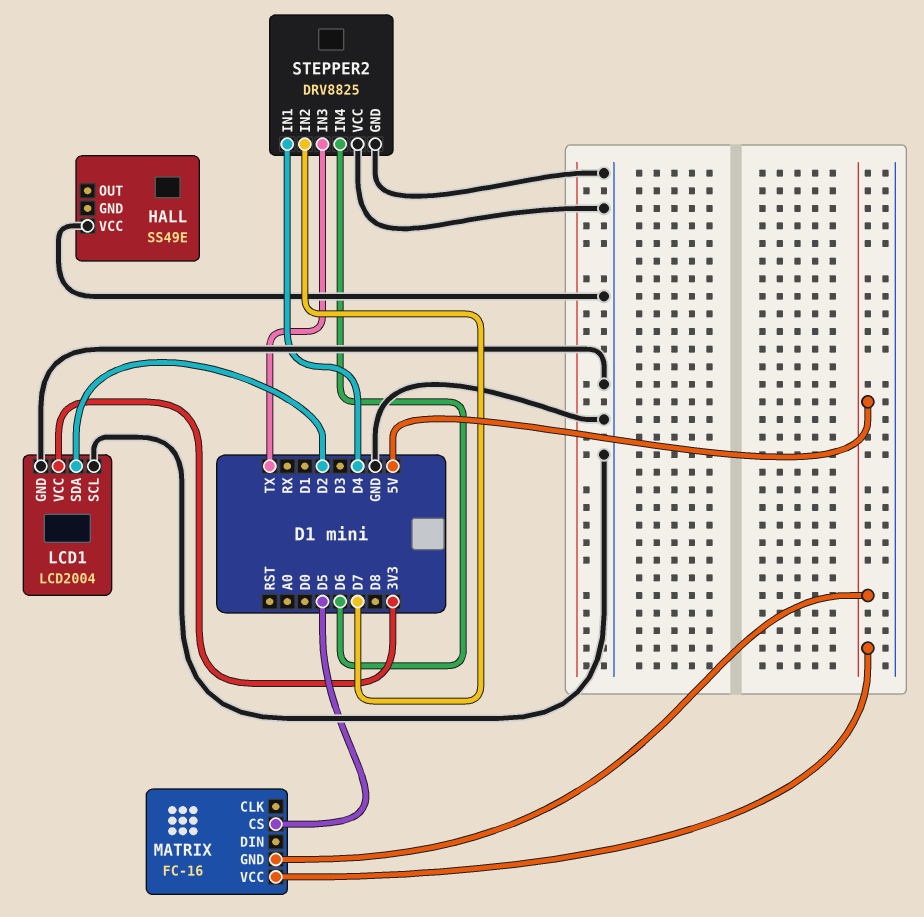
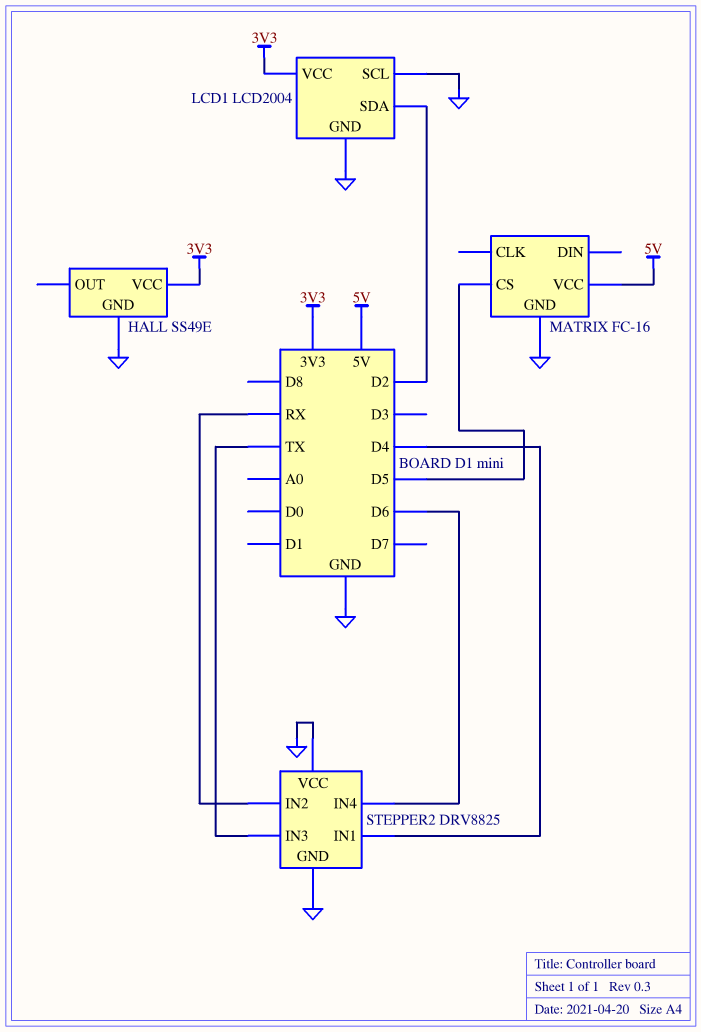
HALL pin GND: none -> GND
HALL pin VCC: GND -> 3V3
MATRIX pin GND: 5V -> GND
STEPPER2 pin IN2: D7 -> RX

